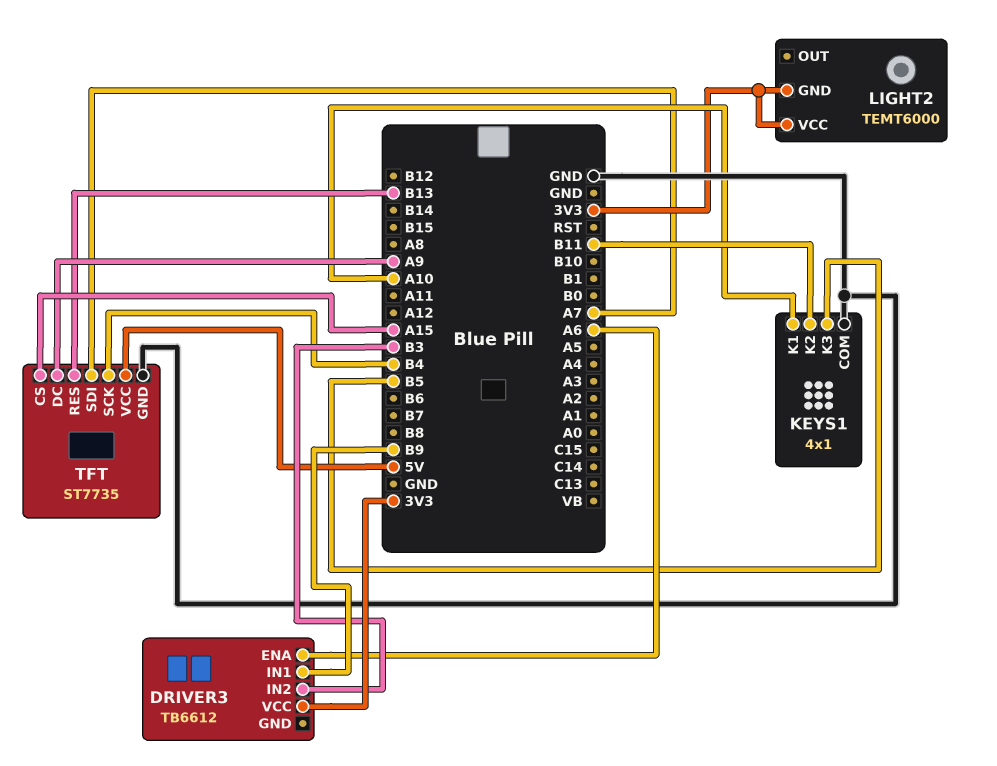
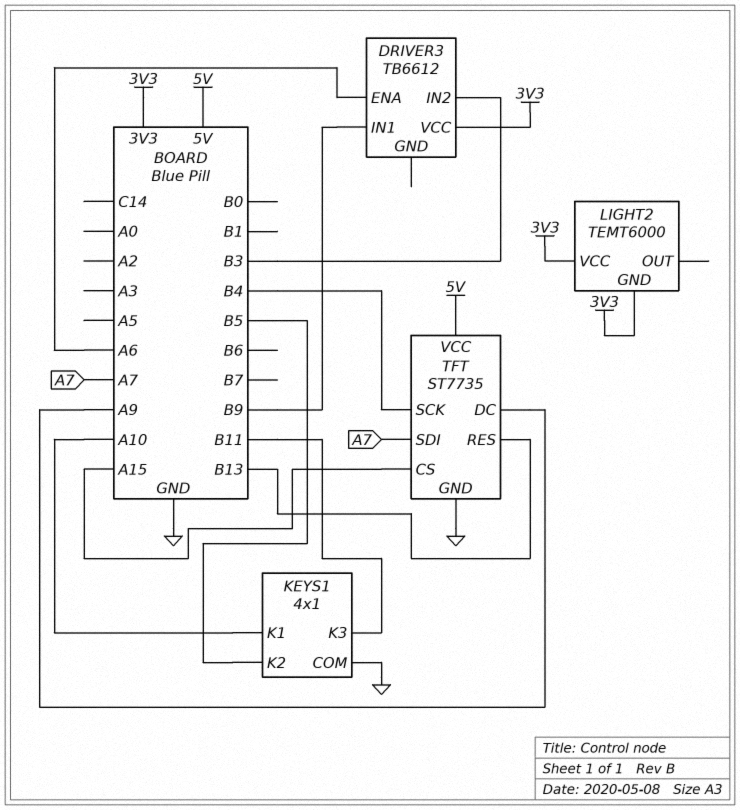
KEYS1 pin K2: B11 -> B5
KEYS1 pin K3: B5 -> B11

